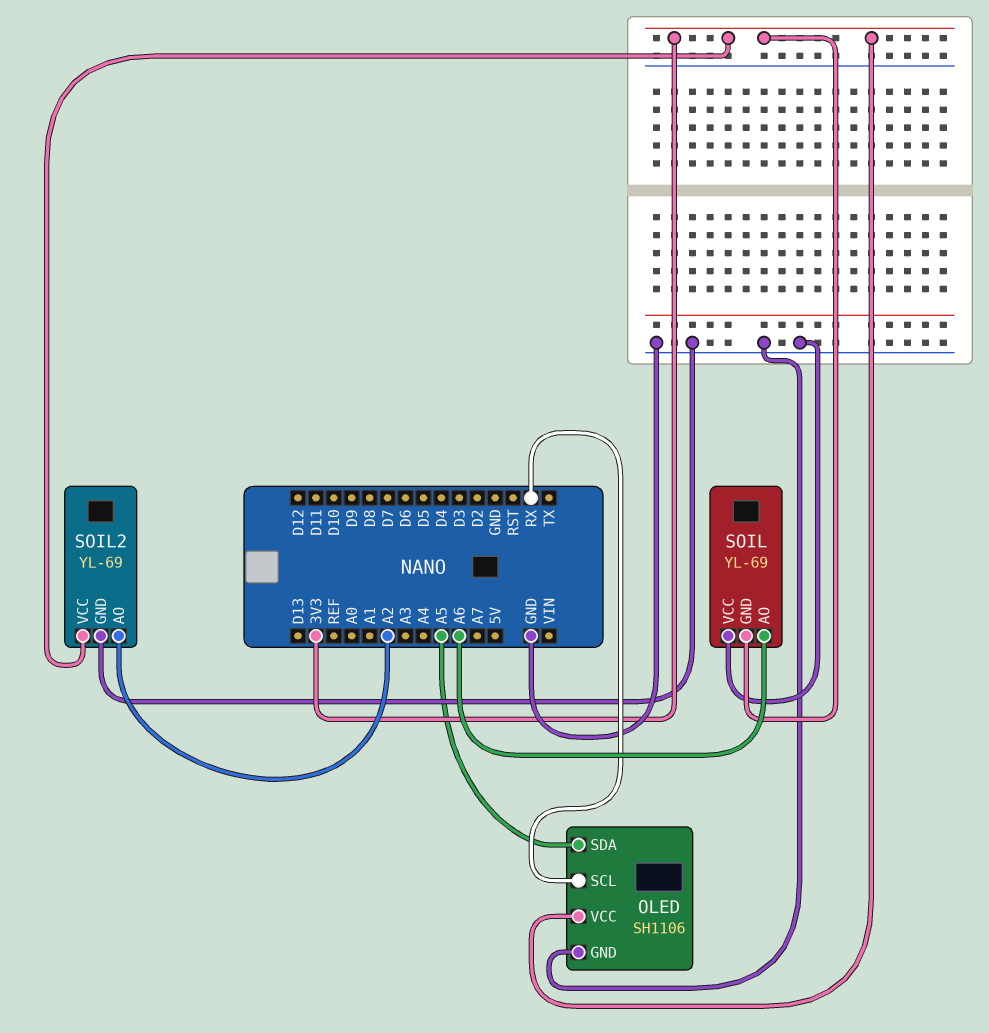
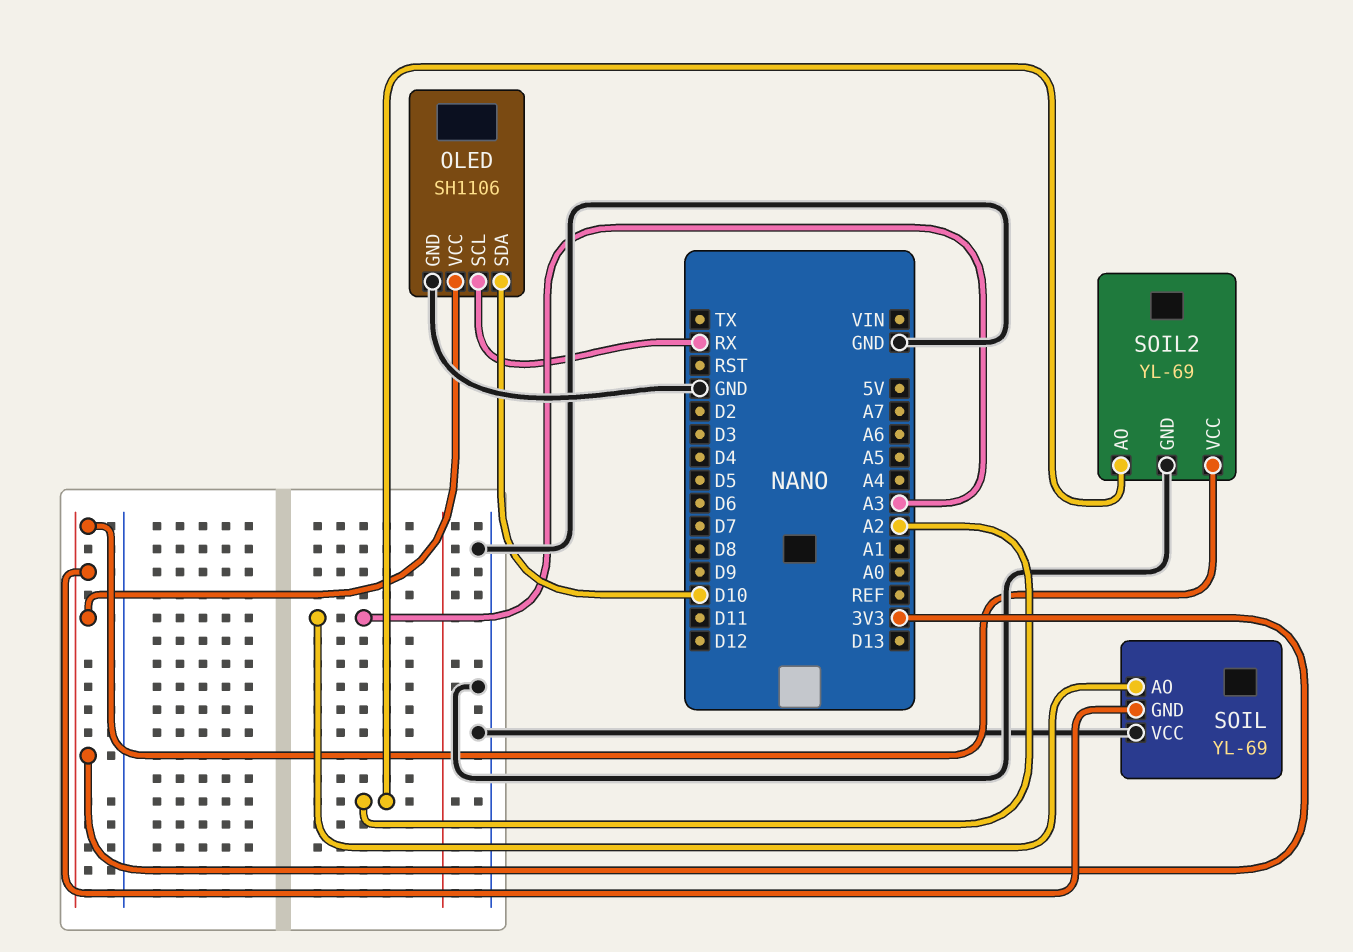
OLED pin SDA: A5 -> D10
SOIL pin AO: A6 -> A3

